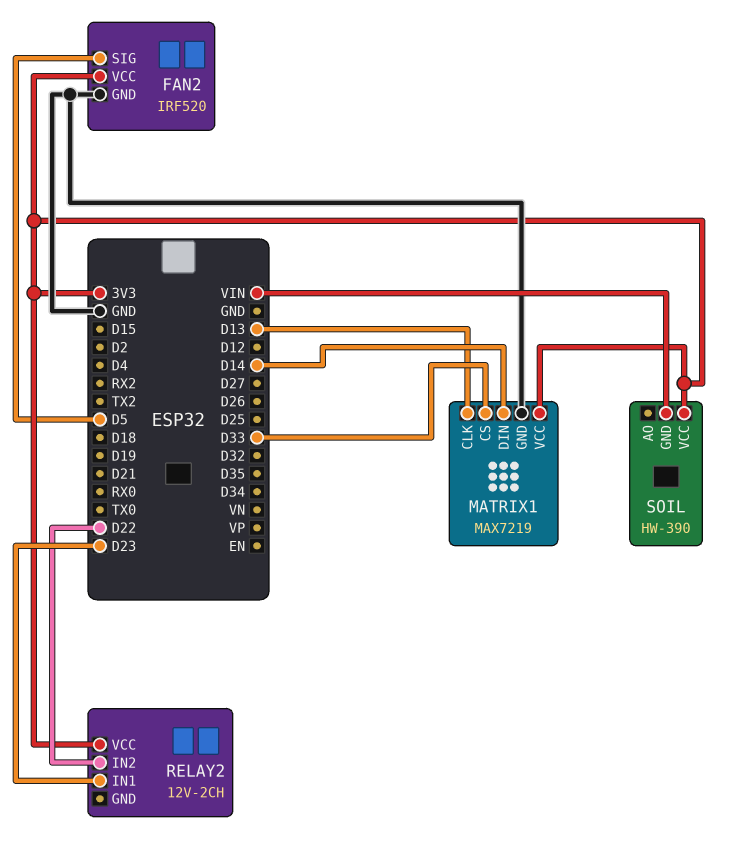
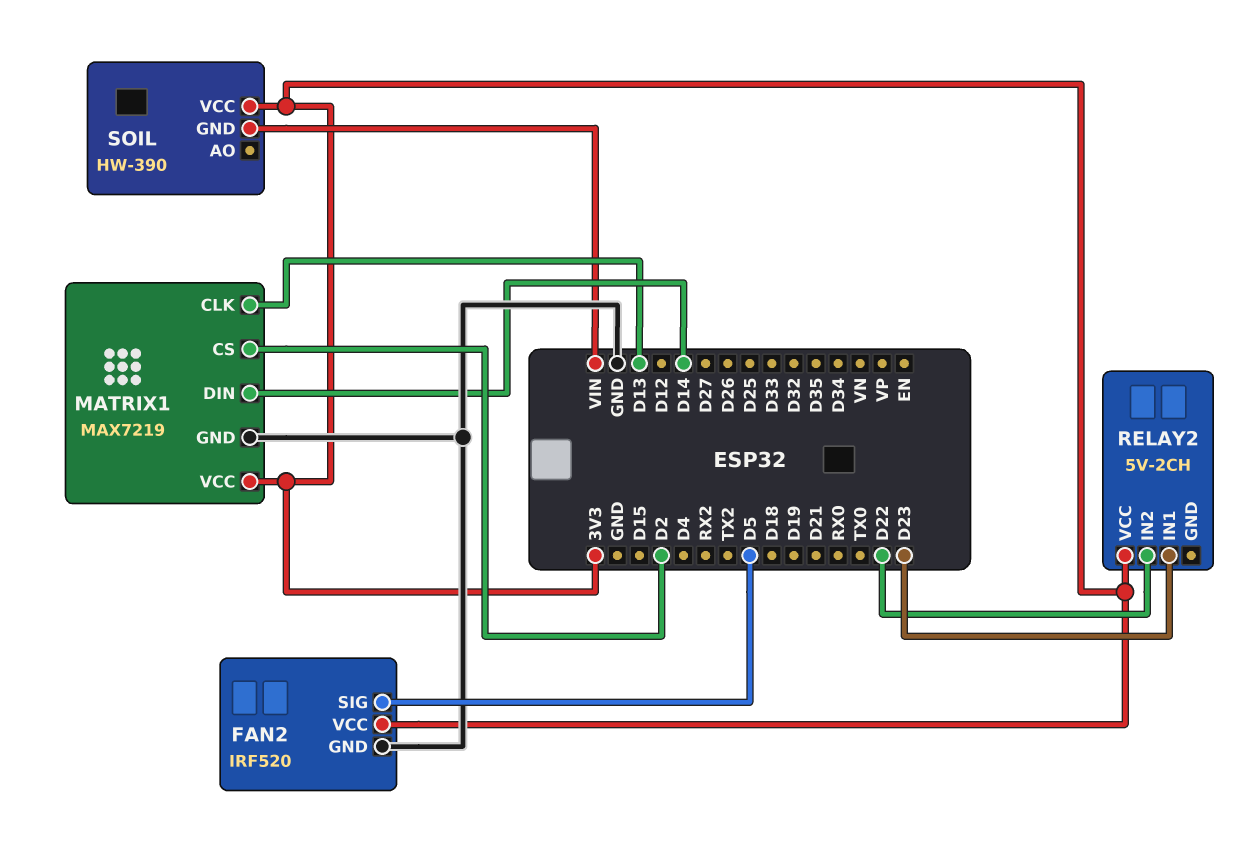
MATRIX1 pin CS: D33 -> D2
RELAY2: 12V-2CH -> 5V-2CH

